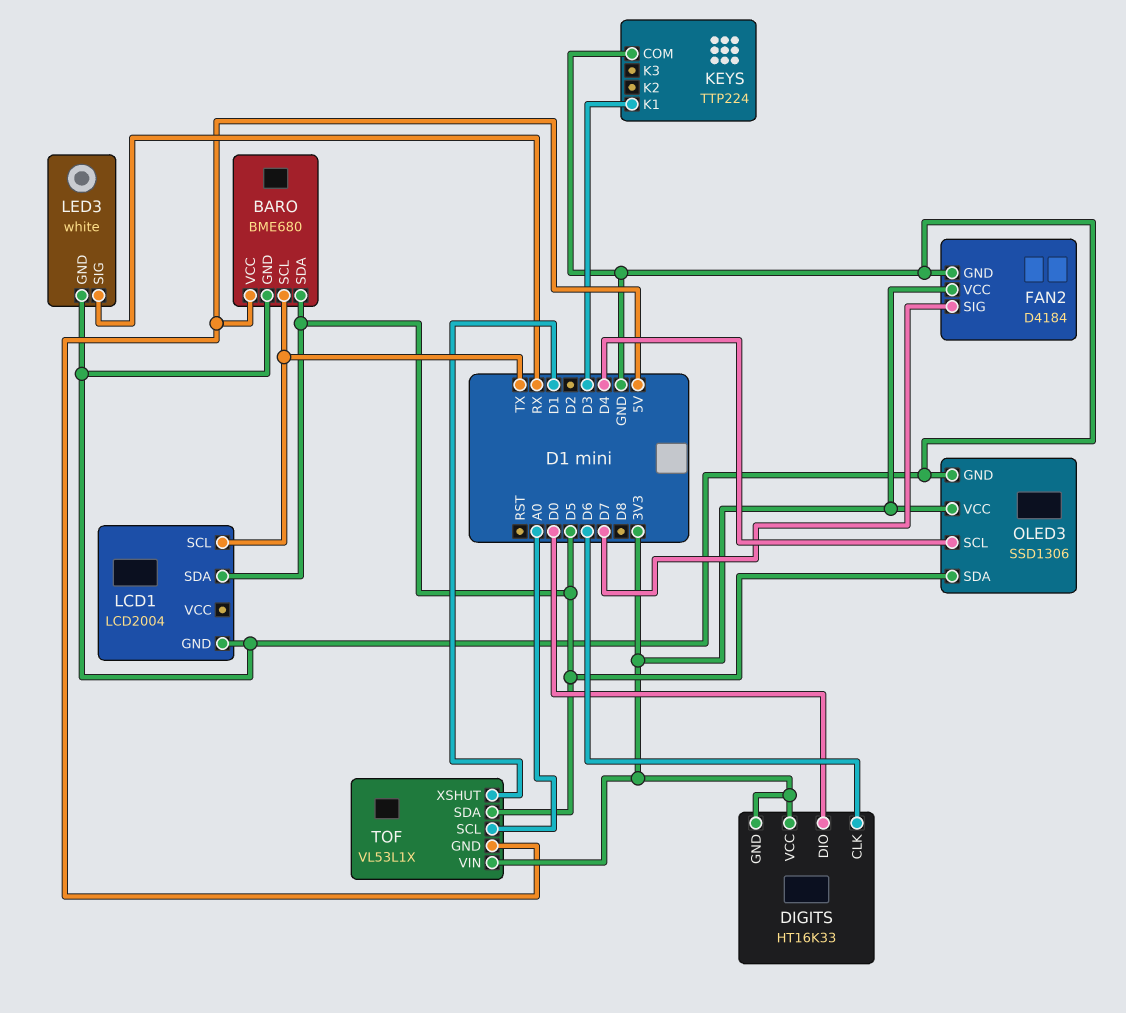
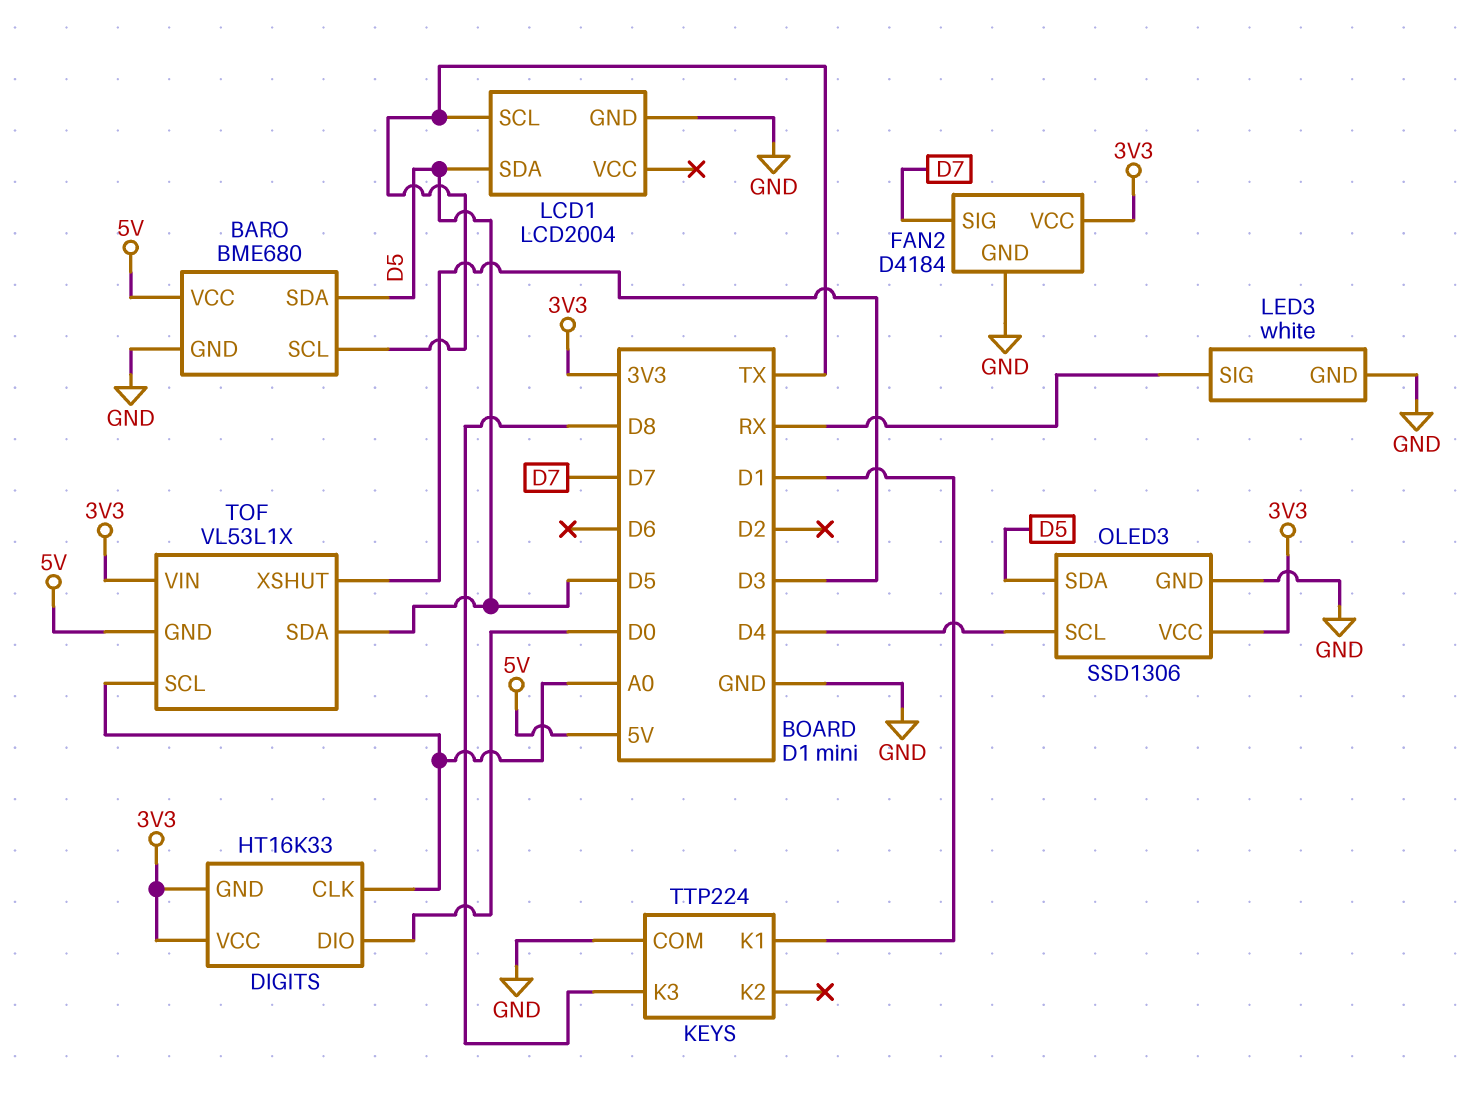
DIGITS pin CLK: D6 -> A0
KEYS pin K1: D3 -> D1
KEYS pin K3: none -> D8
TOF pin XSHUT: D1 -> D3

